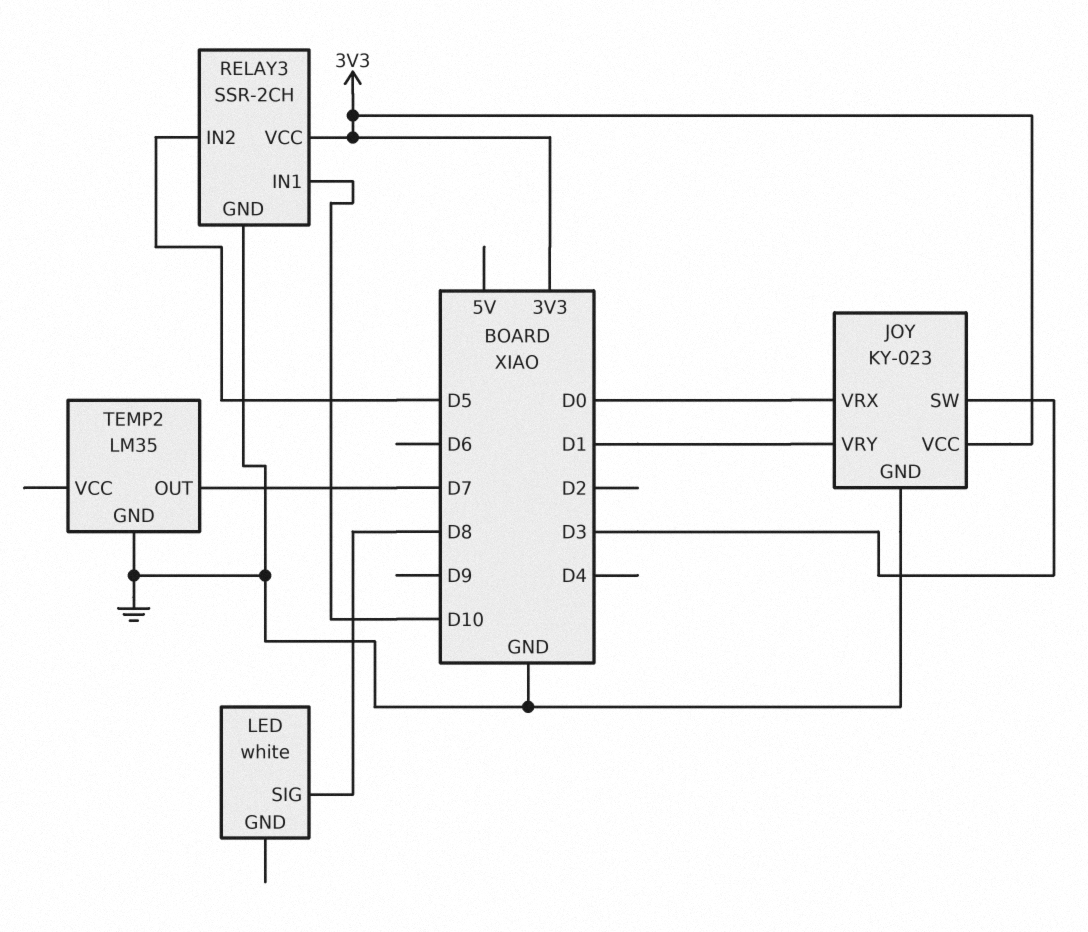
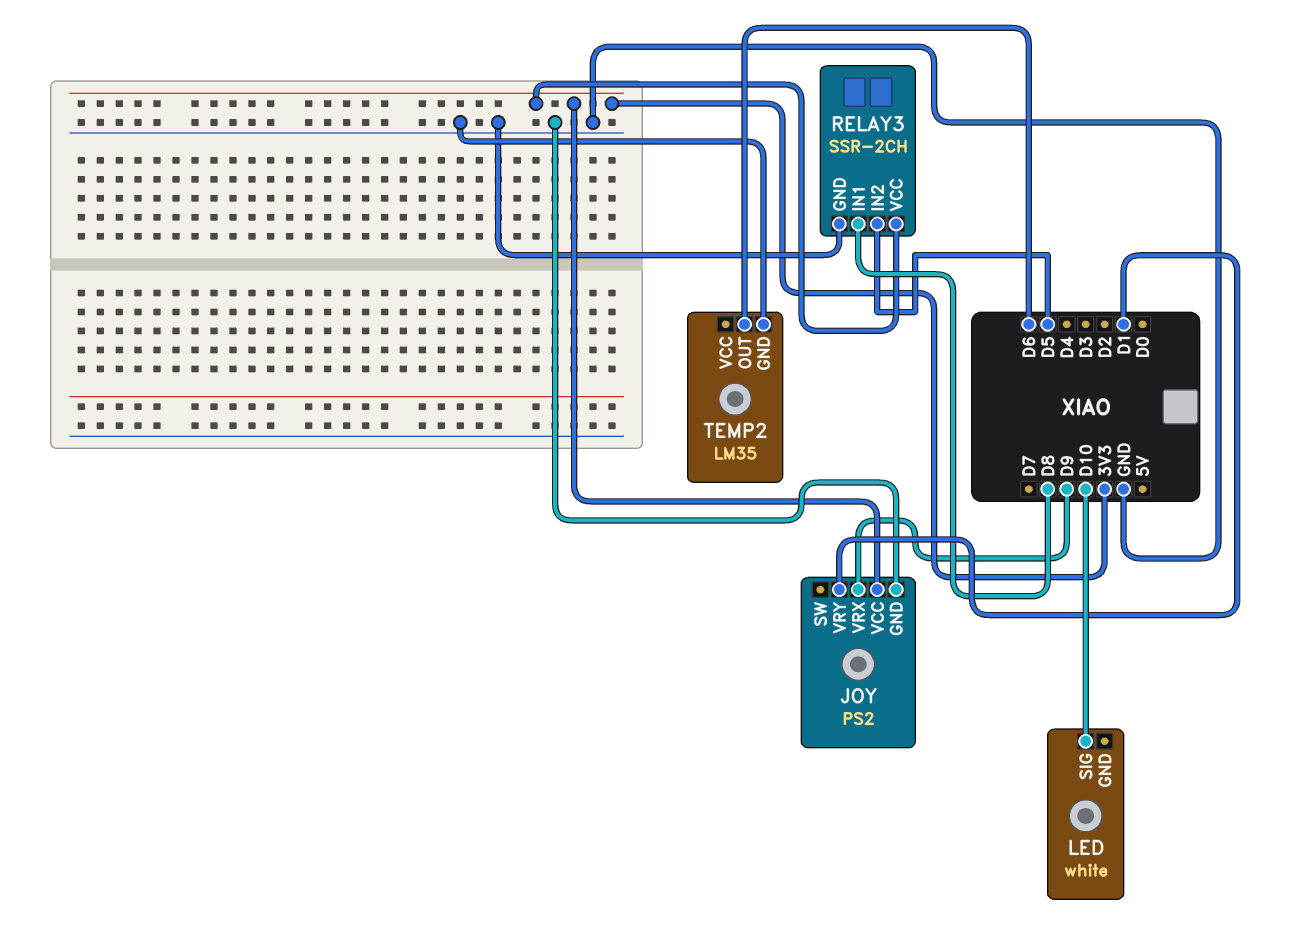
JOY: KY-023 -> PS2
JOY pin SW: D3 -> none
JOY pin VRX: D0 -> D9
LED pin SIG: D8 -> D10
RELAY3 pin IN1: D10 -> D8
TEMP2 pin OUT: D7 -> D6

